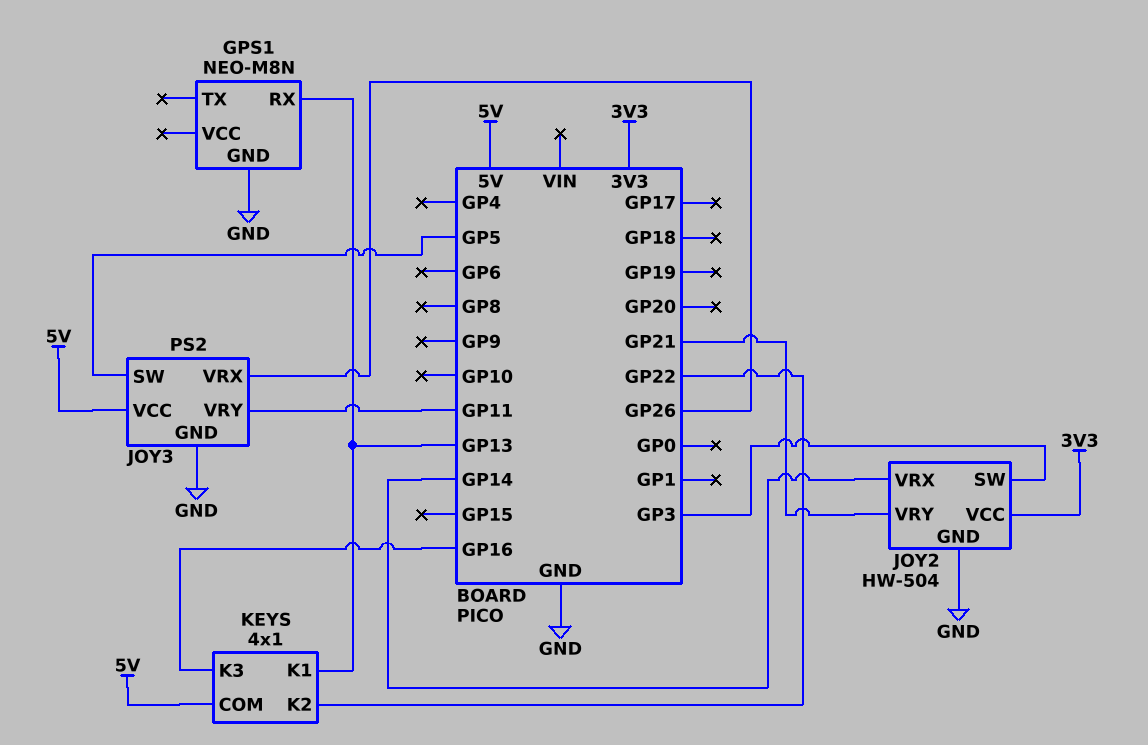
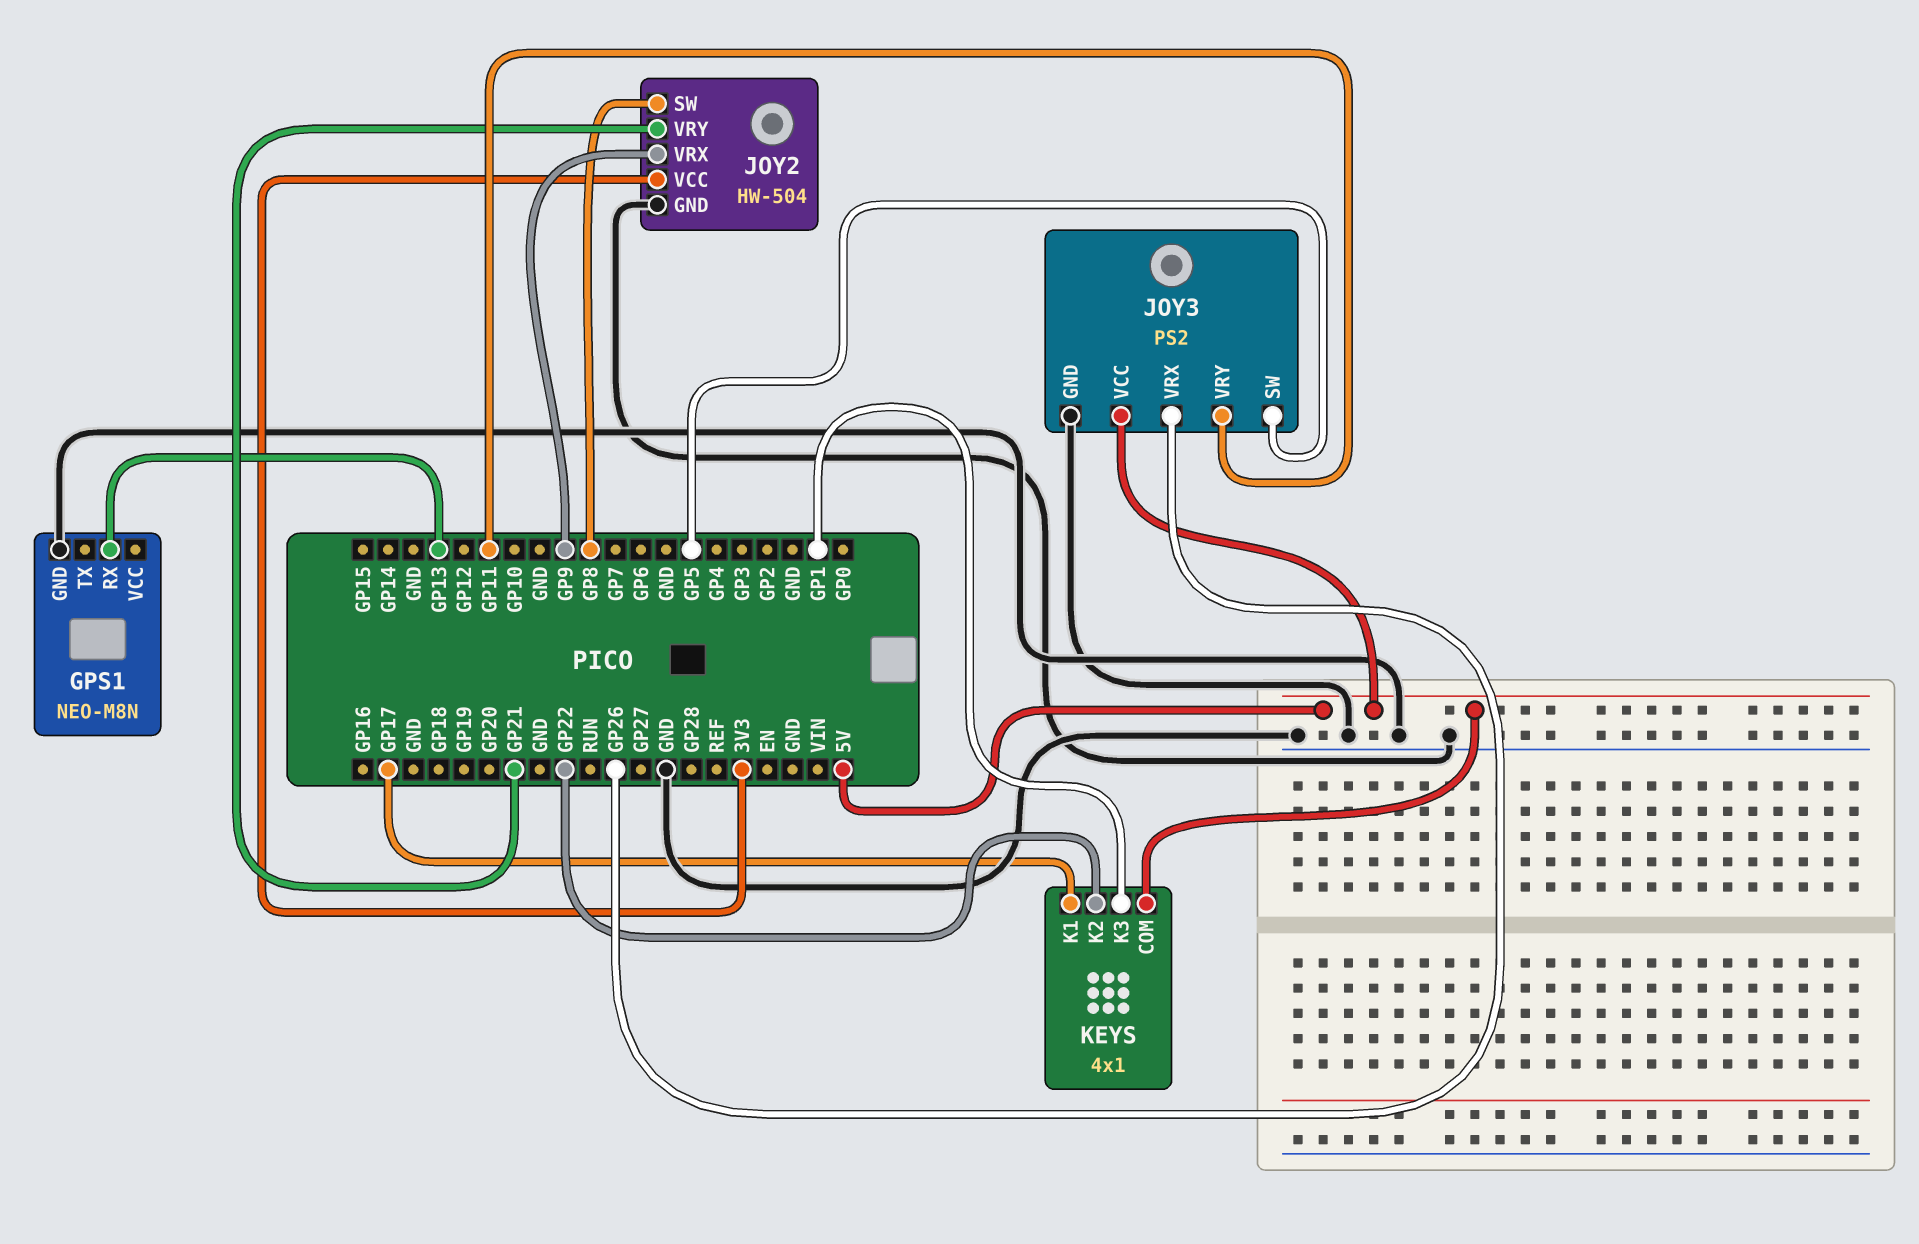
JOY2 pin SW: GP3 -> GP8
JOY2 pin VRX: GP14 -> GP9
KEYS pin K1: GP13 -> GP17
KEYS pin K3: GP16 -> GP1

